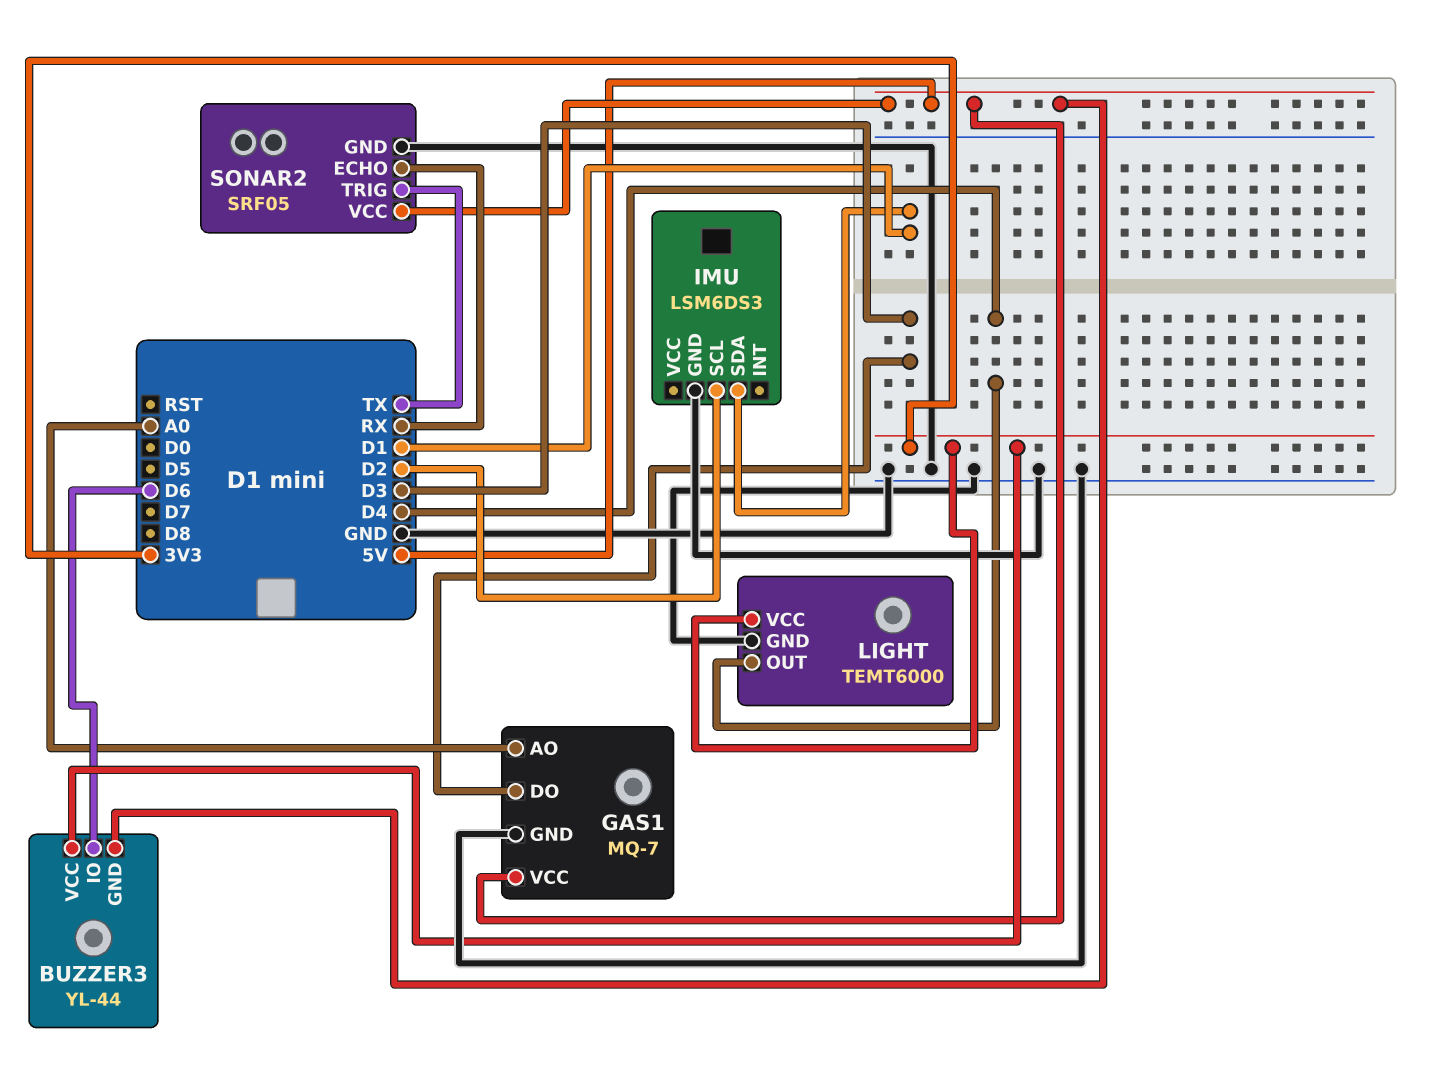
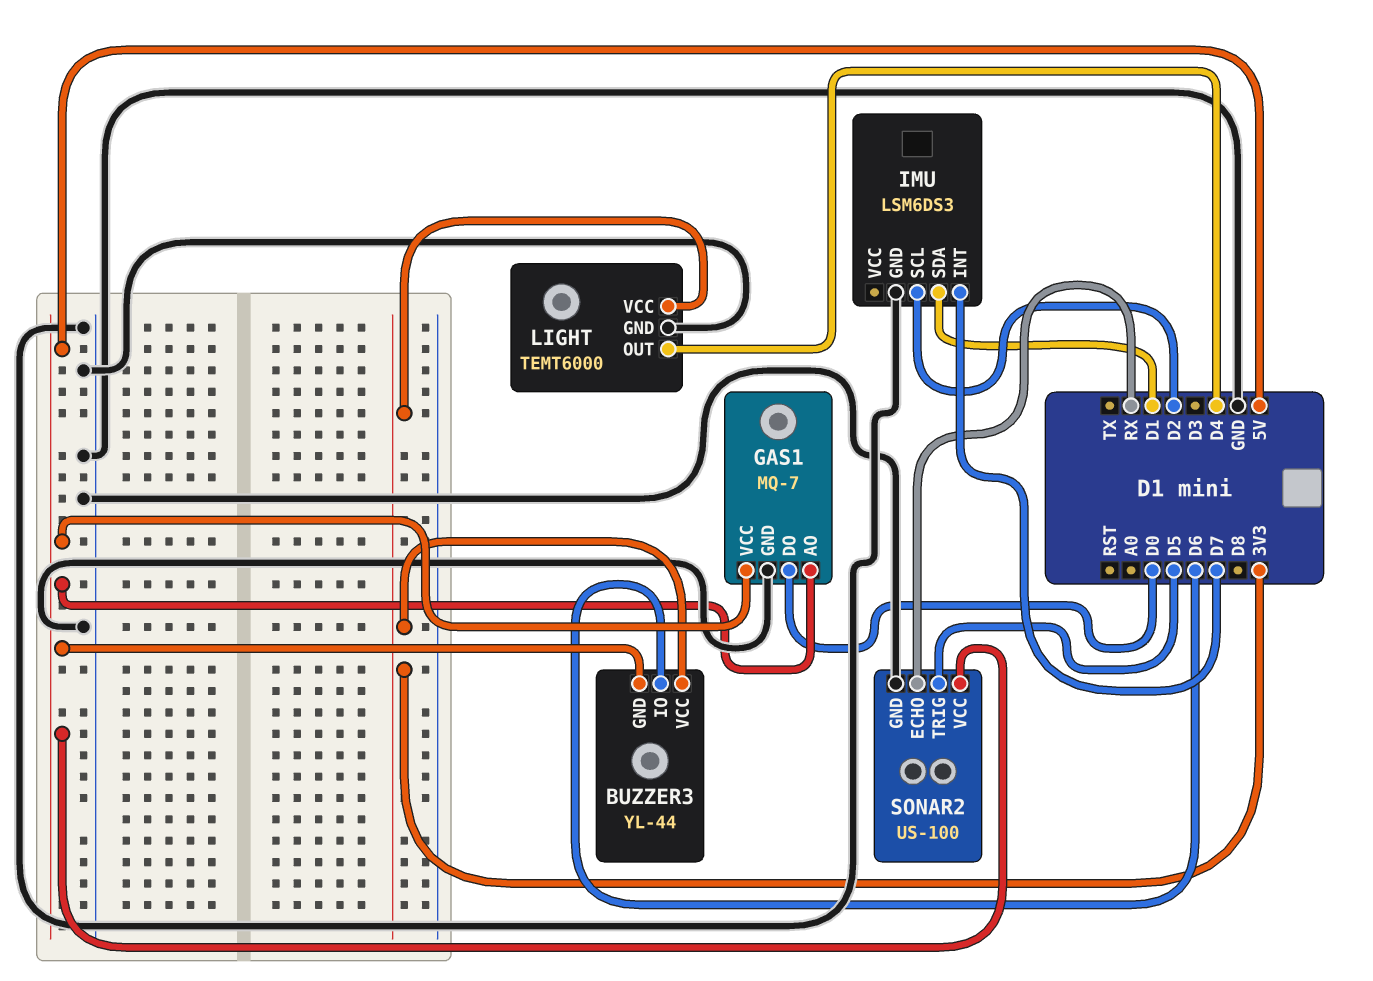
GAS1 pin AO: A0 -> 5V
GAS1 pin DO: D3 -> D0
IMU pin INT: none -> D7
SONAR2: SRF05 -> US-100
SONAR2 pin TRIG: TX -> D5

